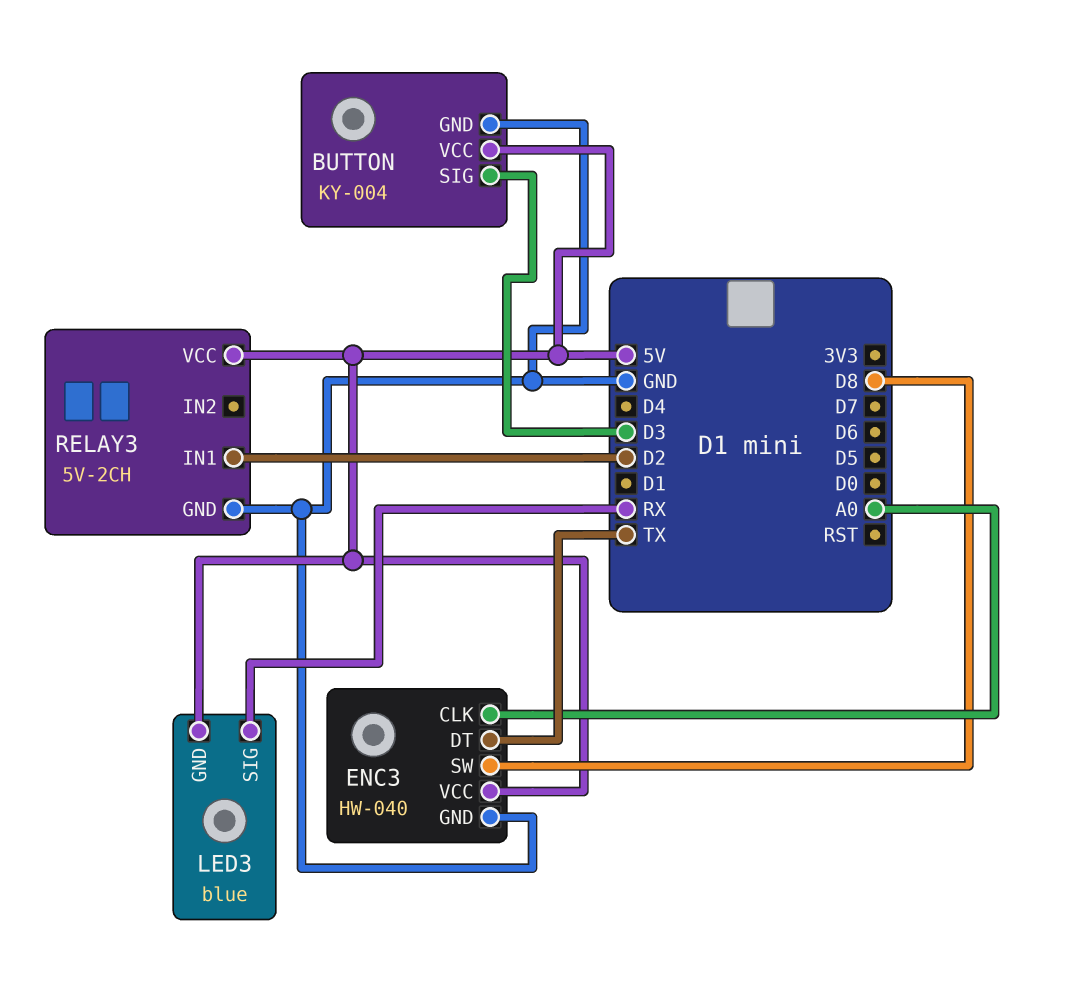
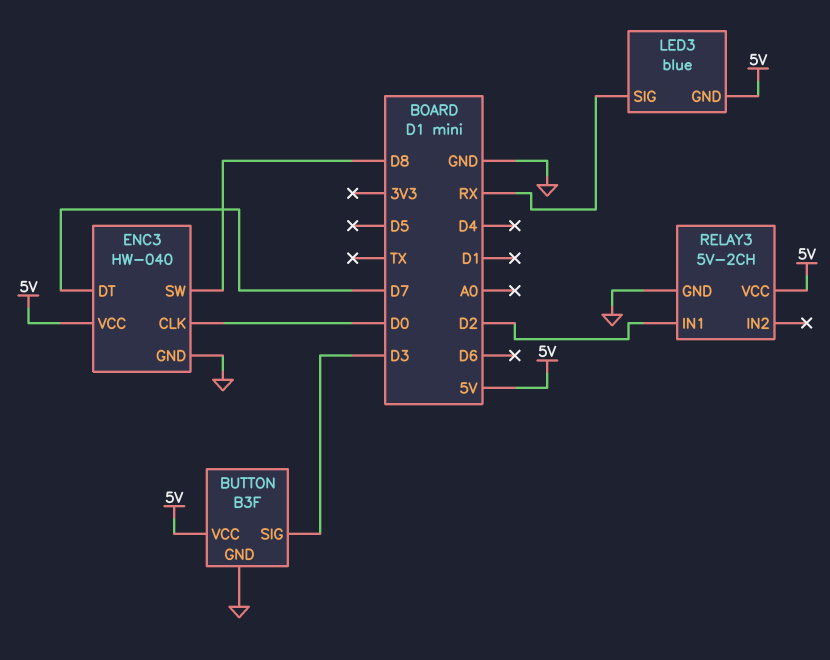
BUTTON: KY-004 -> B3F
ENC3 pin CLK: A0 -> D0
ENC3 pin DT: TX -> D7

